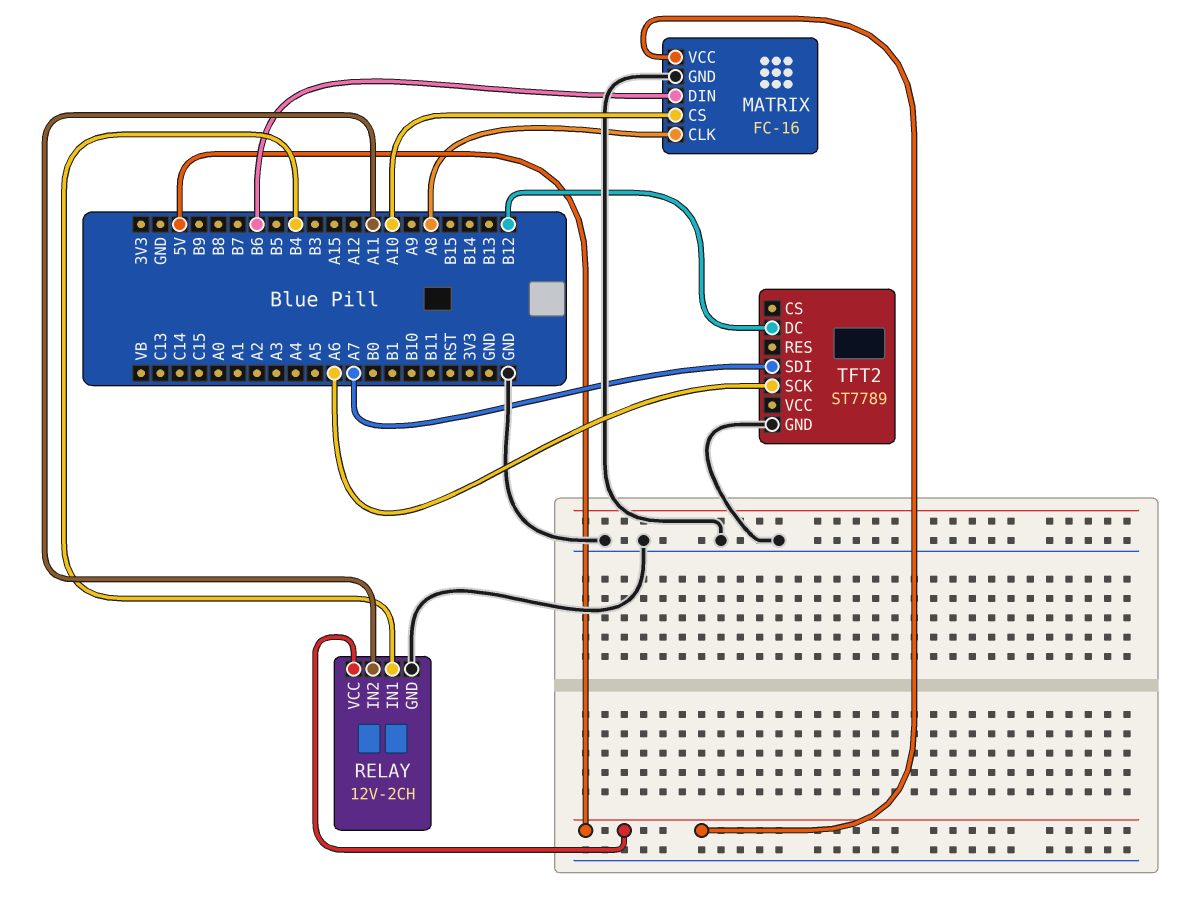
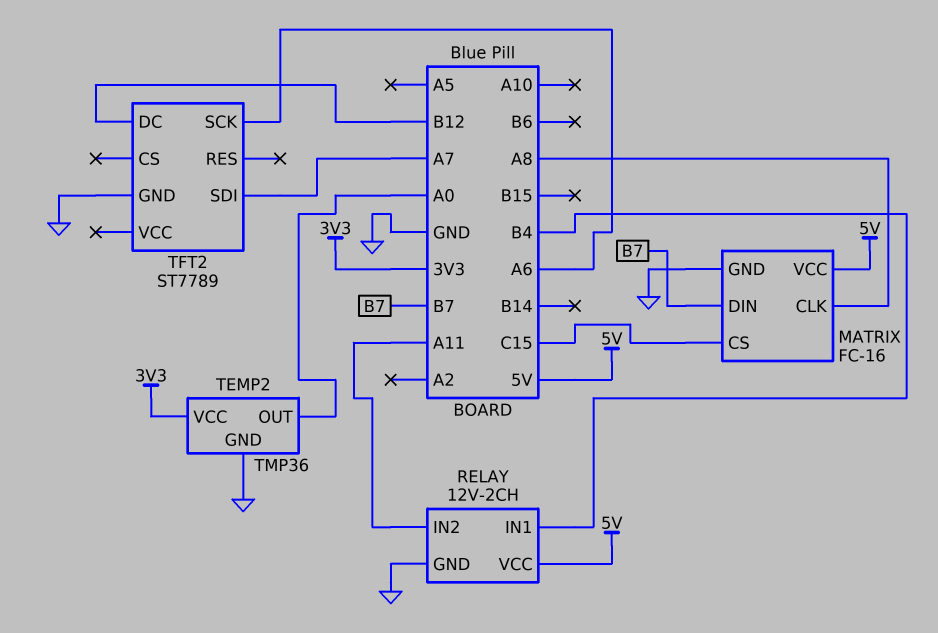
MATRIX pin CS: A10 -> C15
MATRIX pin DIN: B6 -> B7
TEMP2: none -> TMP36
TEMP2 pin GND: none -> GND
TEMP2 pin OUT: none -> A0
TEMP2 pin VCC: none -> 3V3

